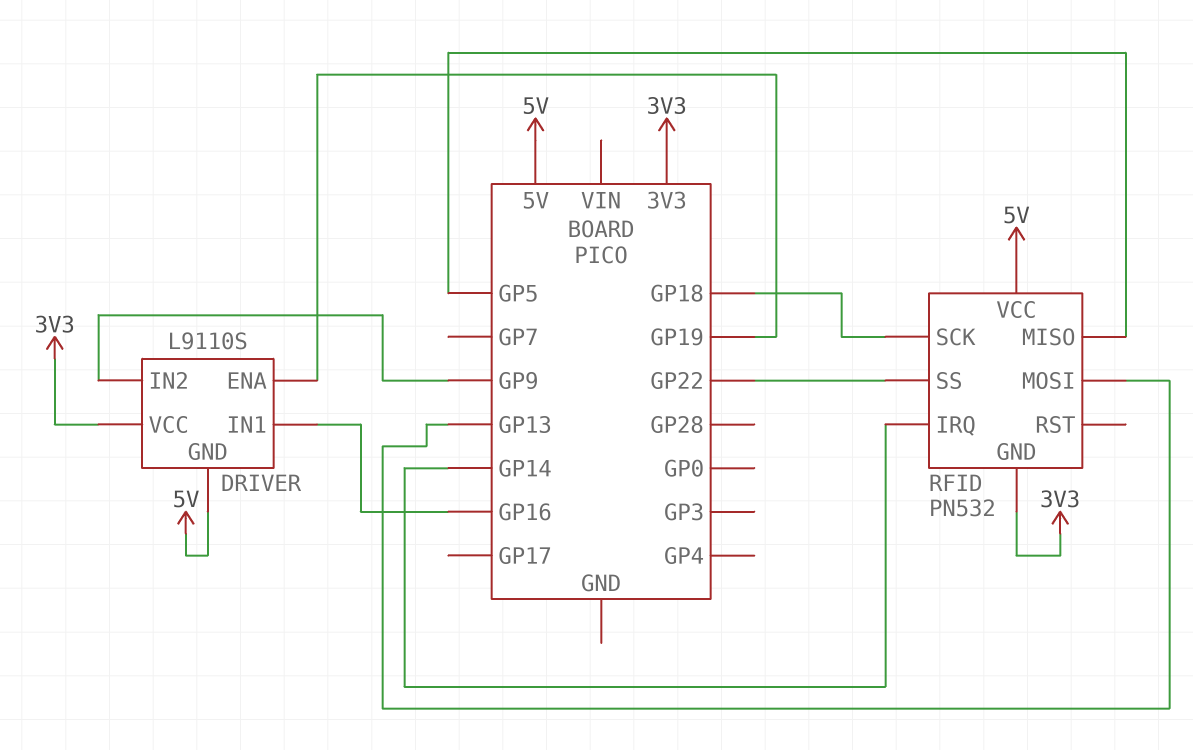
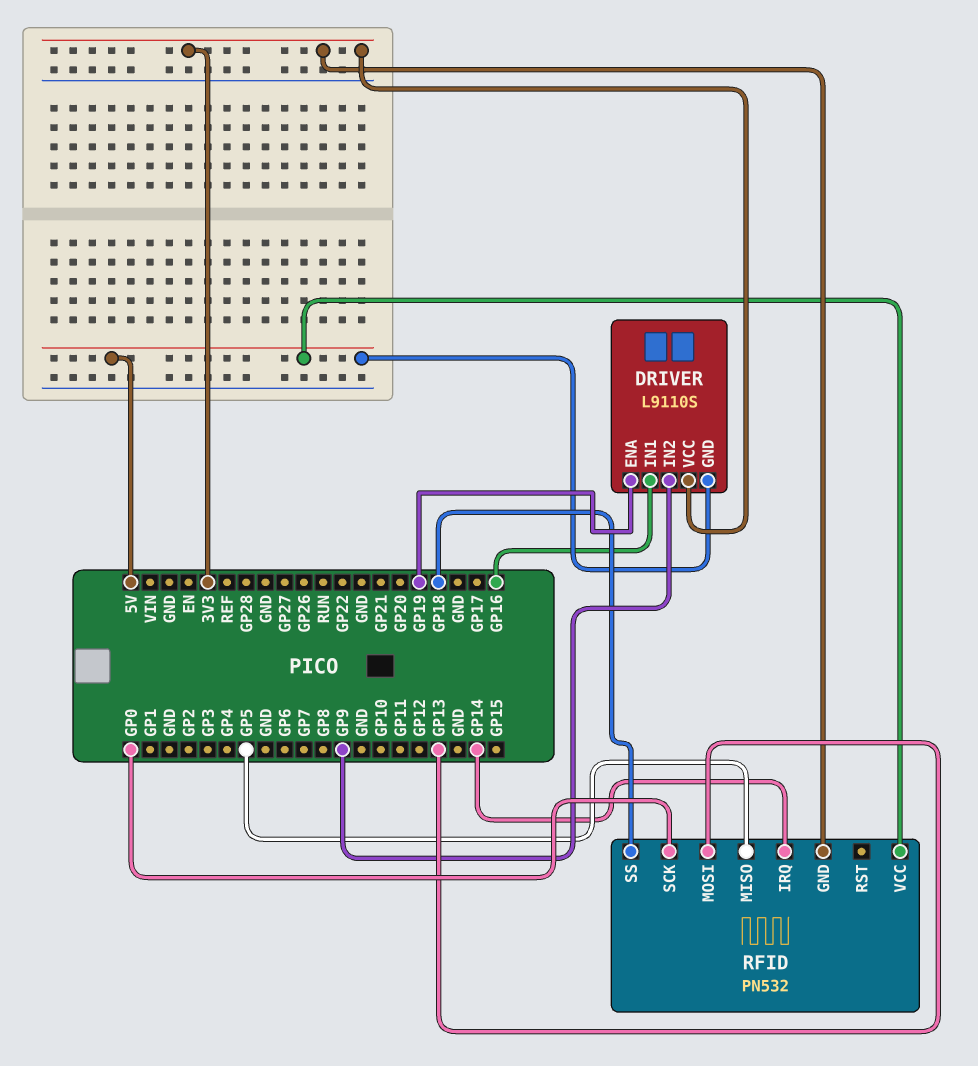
RFID pin SCK: GP18 -> GP0
RFID pin SS: GP22 -> GP18

